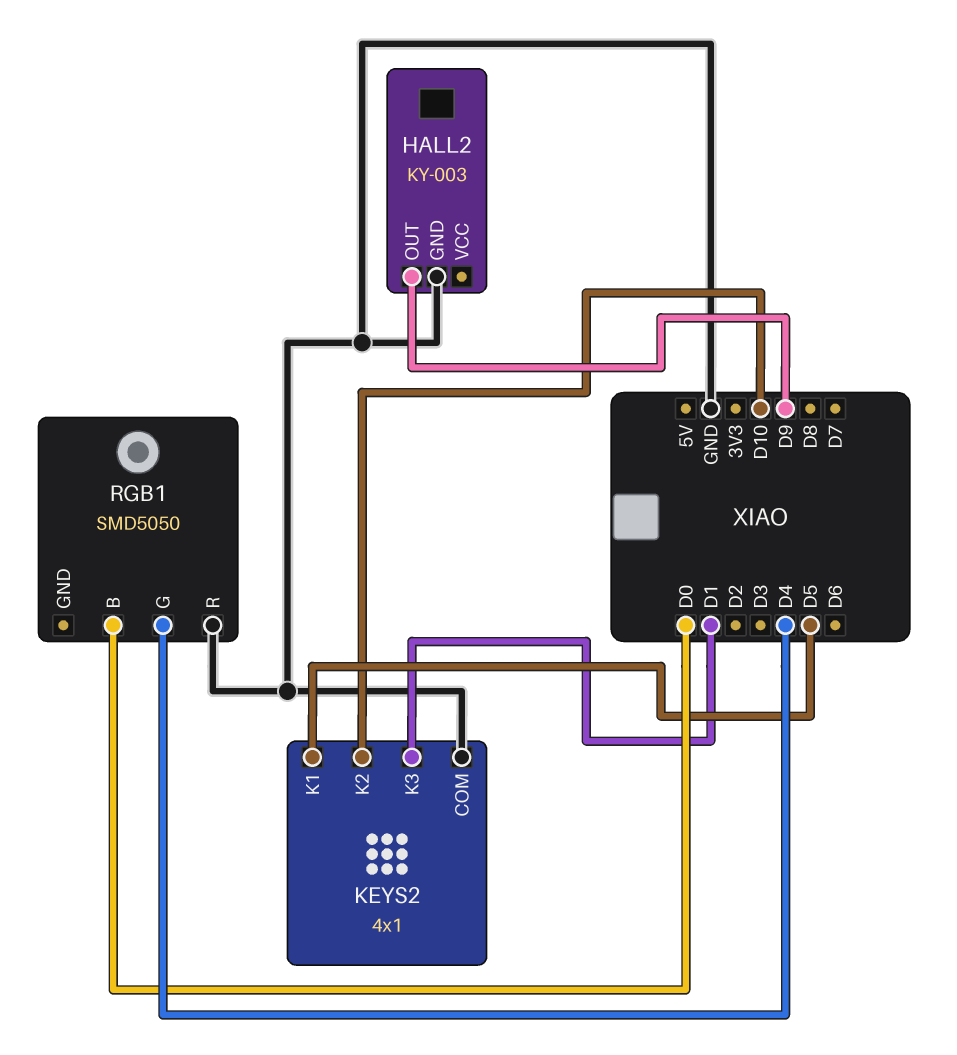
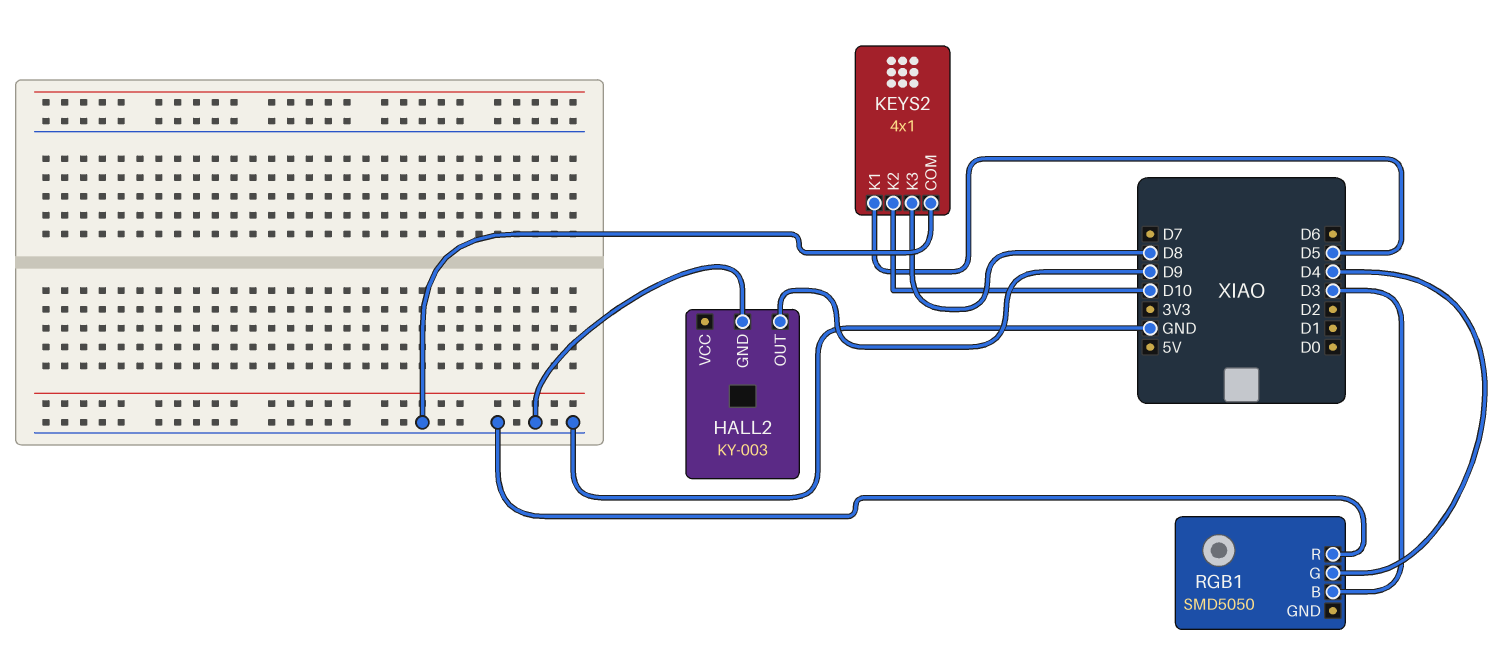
KEYS2 pin K3: D1 -> D8
RGB1 pin B: D0 -> D3

